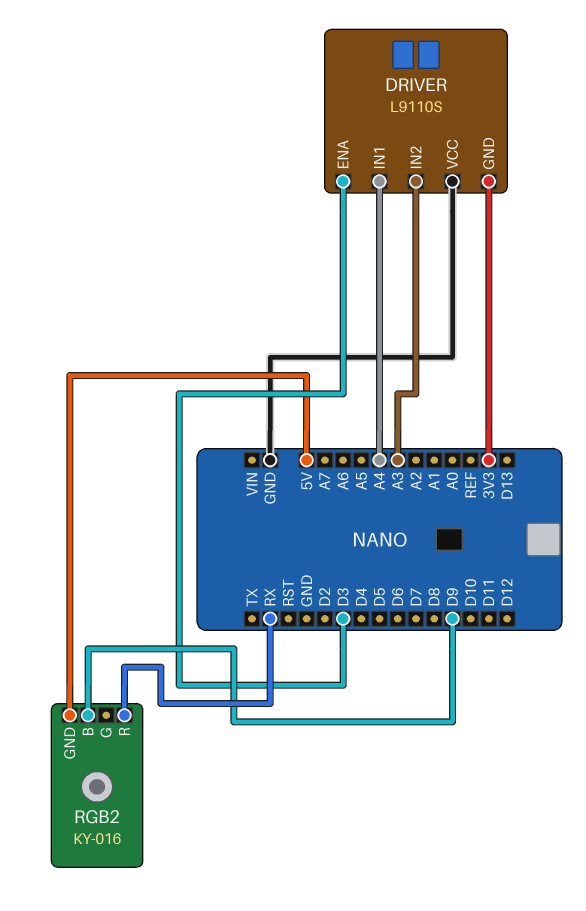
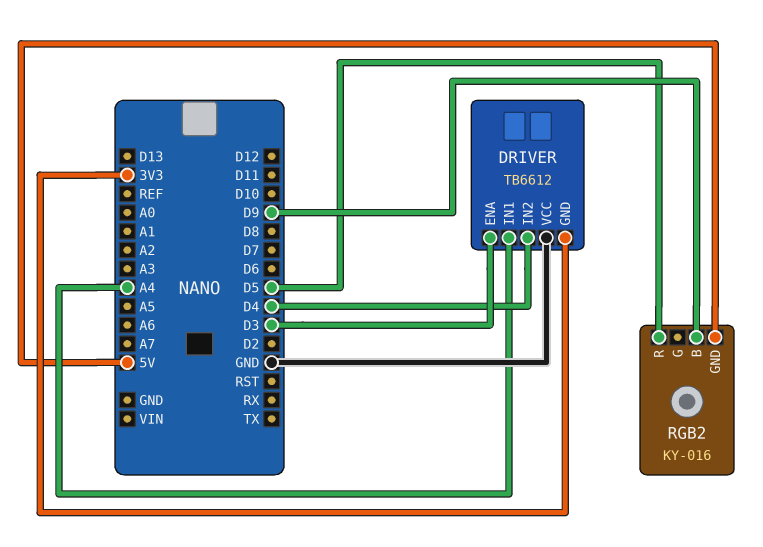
DRIVER: L9110S -> TB6612
DRIVER pin IN2: A3 -> D4
RGB2 pin R: RX -> D5

